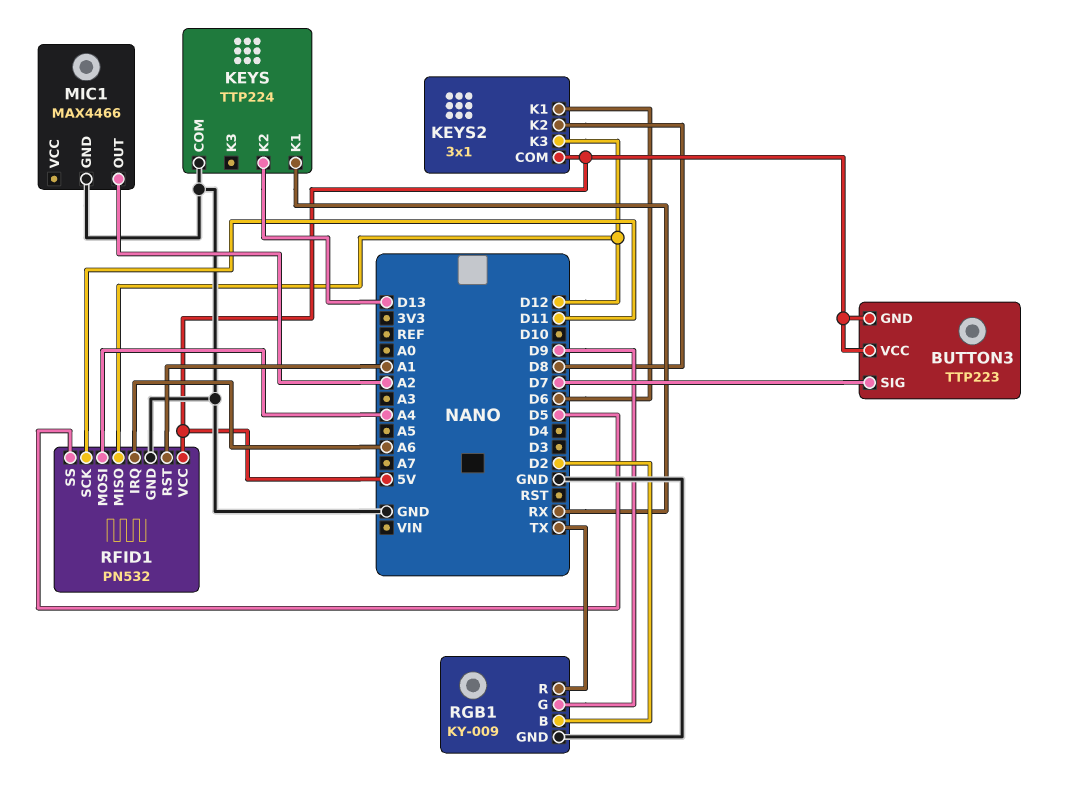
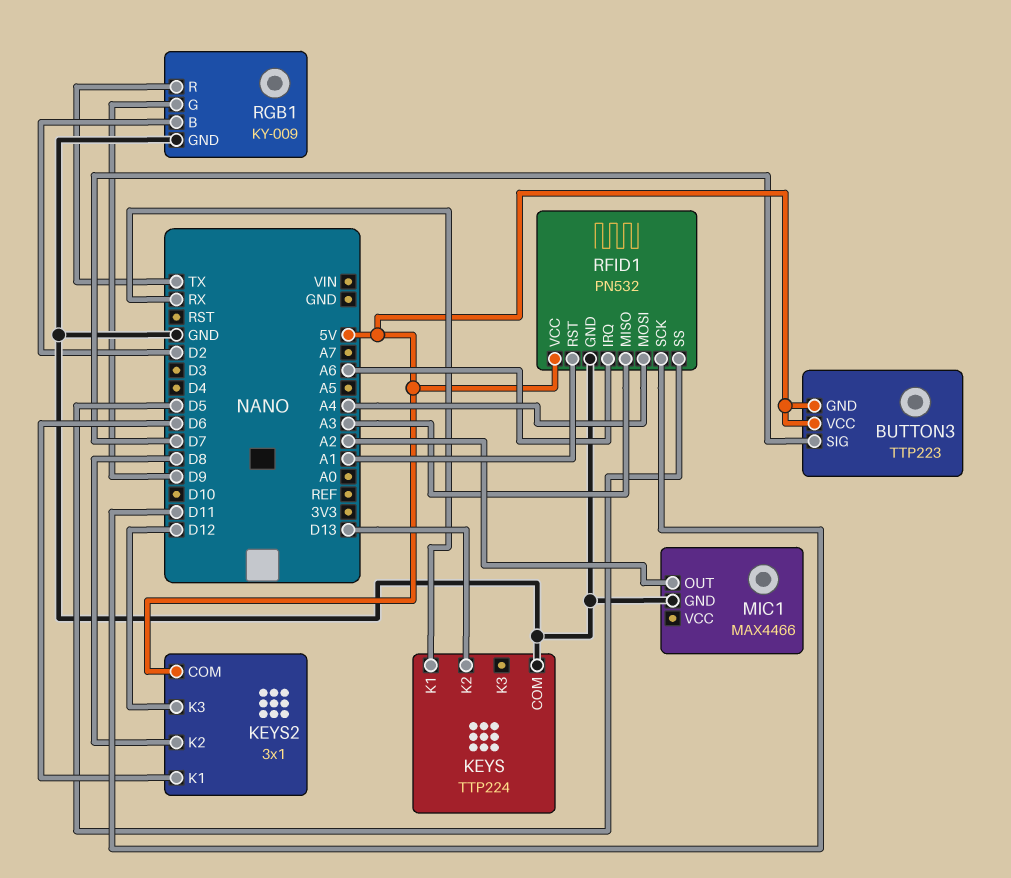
RFID1 pin MISO: D12 -> A3

